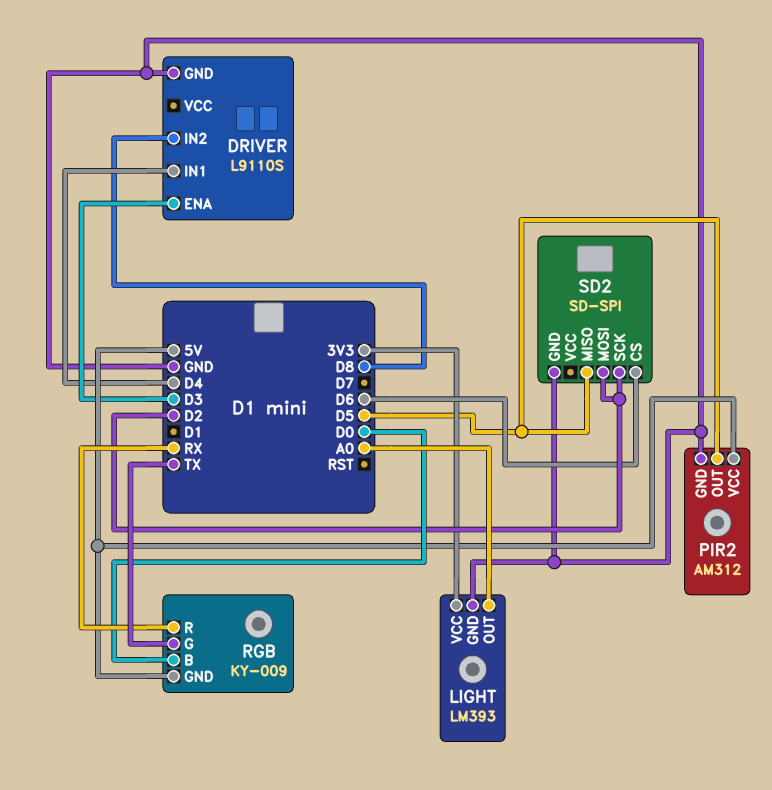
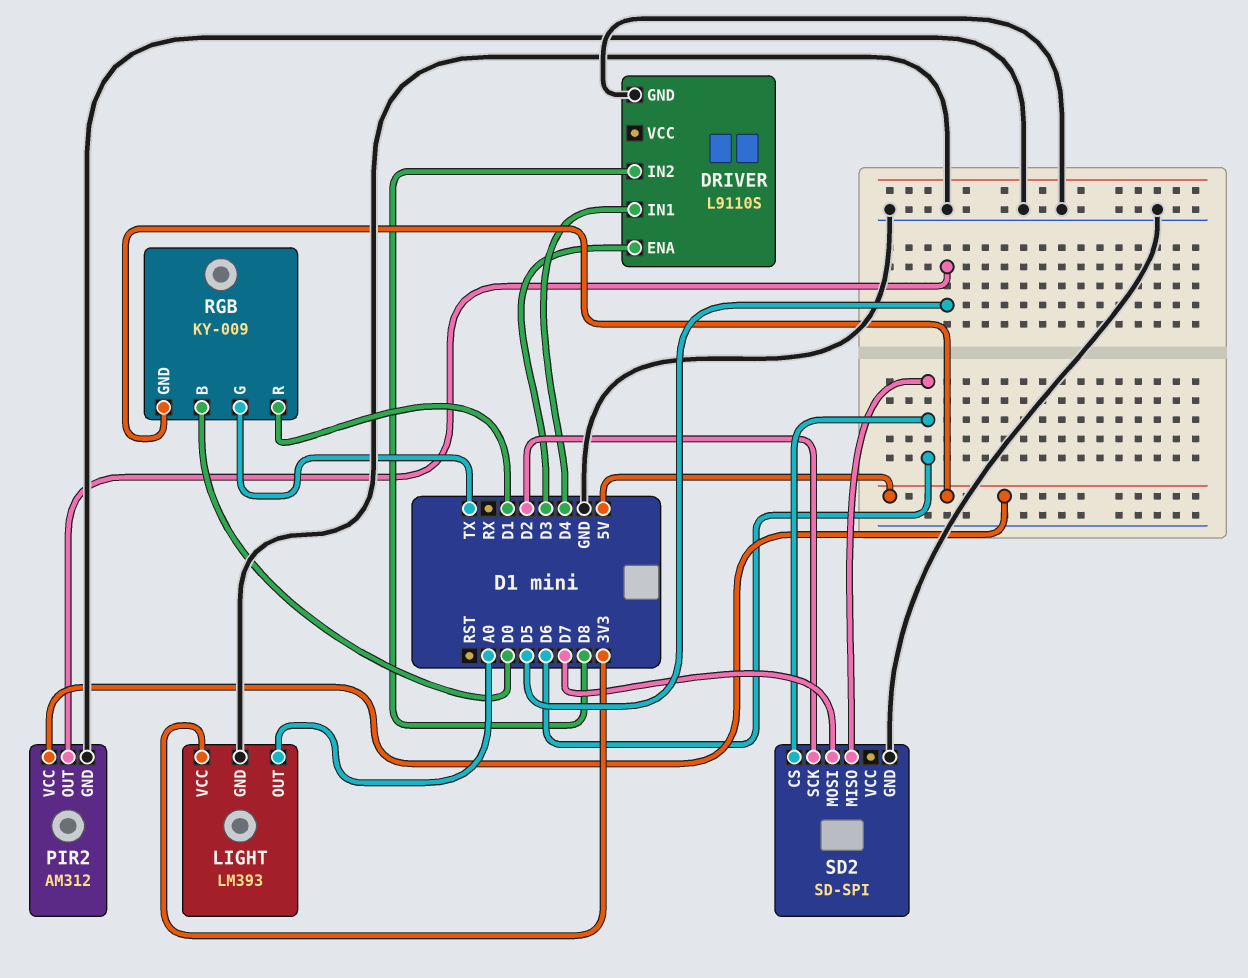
RGB pin R: RX -> D1
SD2 pin MISO: D5 -> D6
SD2 pin MOSI: D2 -> D7

